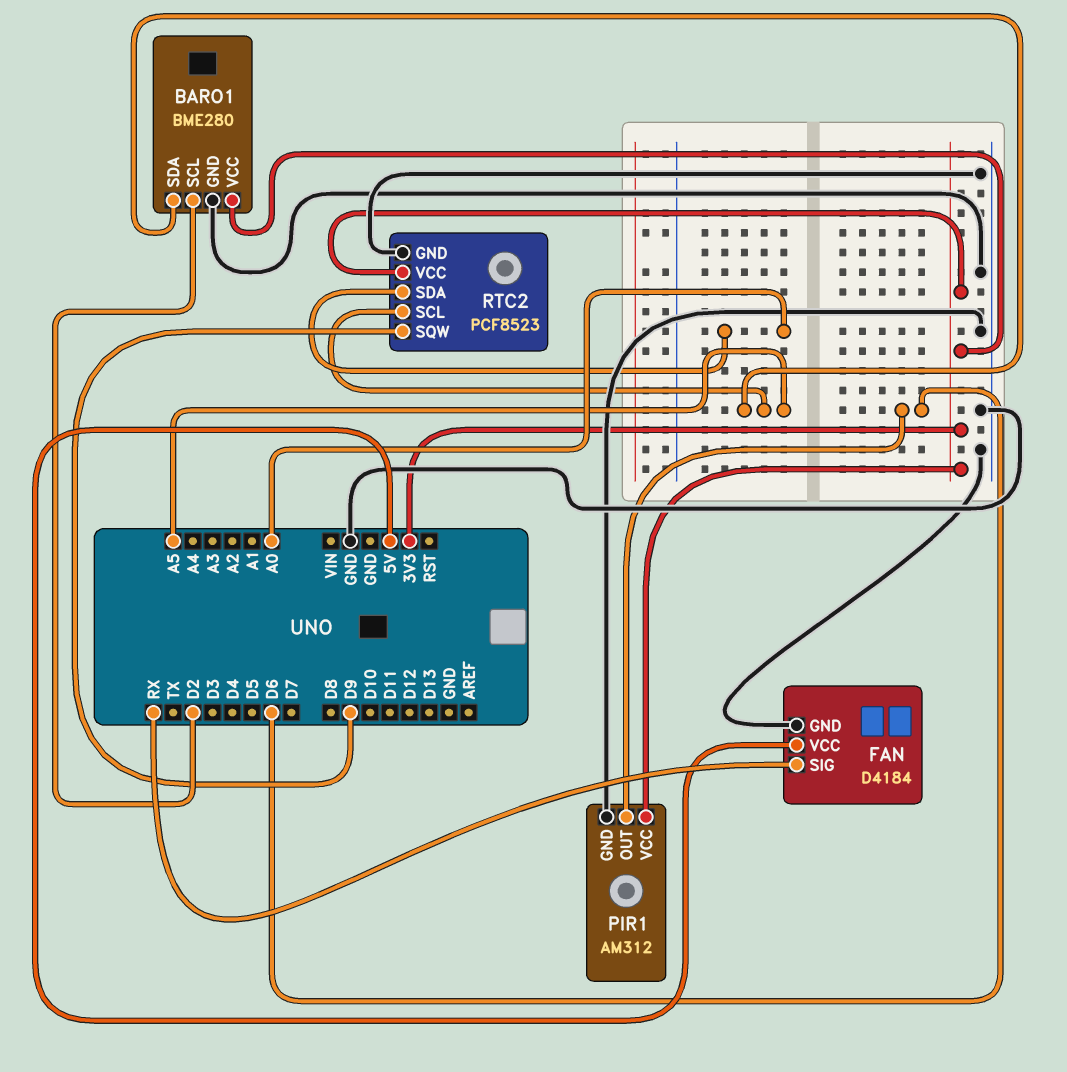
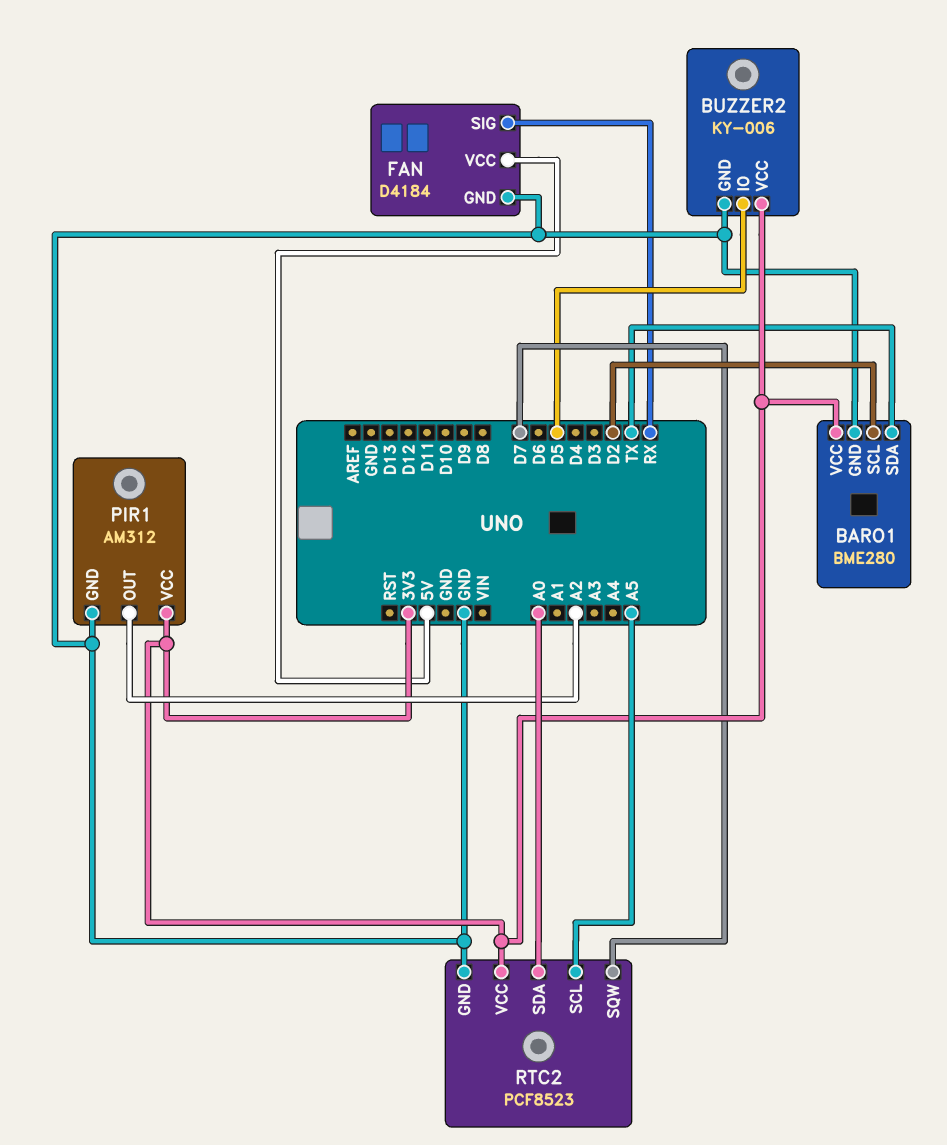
BARO1 pin SDA: A5 -> TX
BUZZER2: none -> KY-006
BUZZER2 pin GND: none -> GND
BUZZER2 pin IO: none -> D5
BUZZER2 pin VCC: none -> 3V3
PIR1 pin OUT: D6 -> A2
RTC2 pin SQW: D9 -> D7

